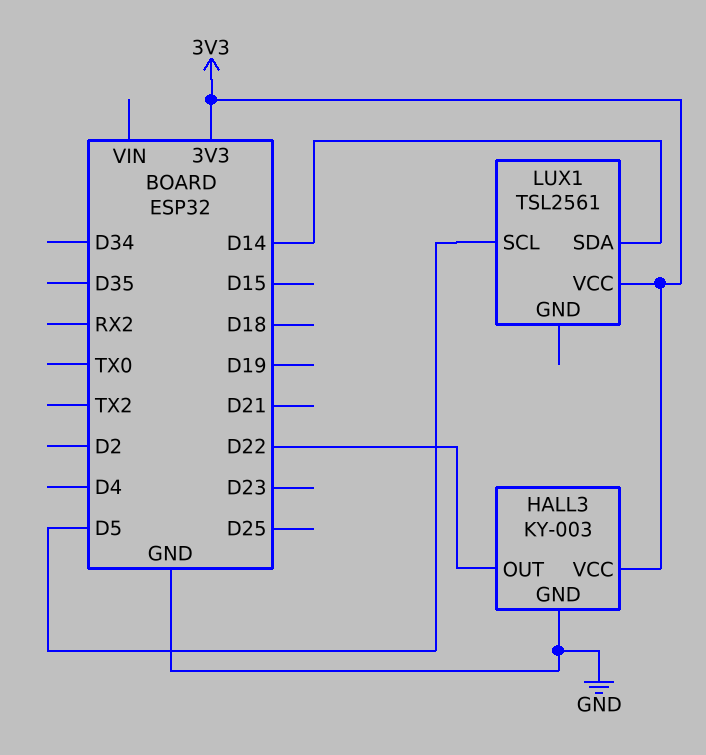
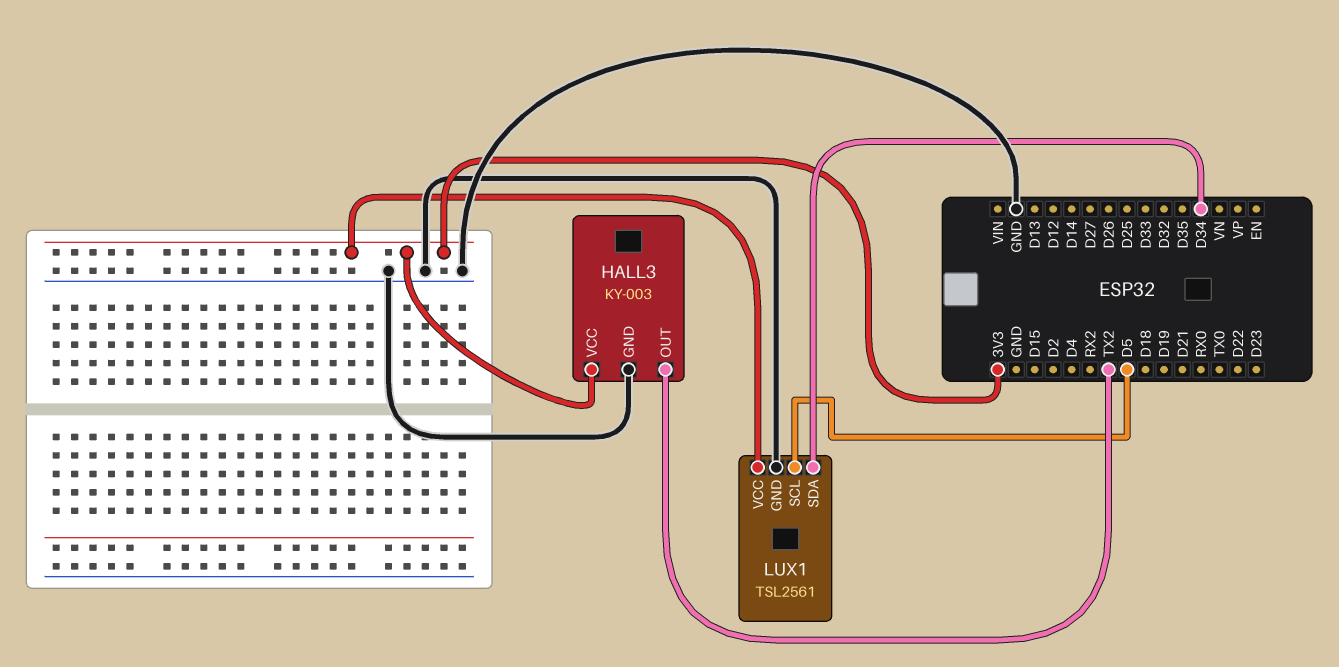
HALL3 pin OUT: D22 -> TX2
LUX1 pin GND: none -> GND
LUX1 pin SDA: D14 -> D34

